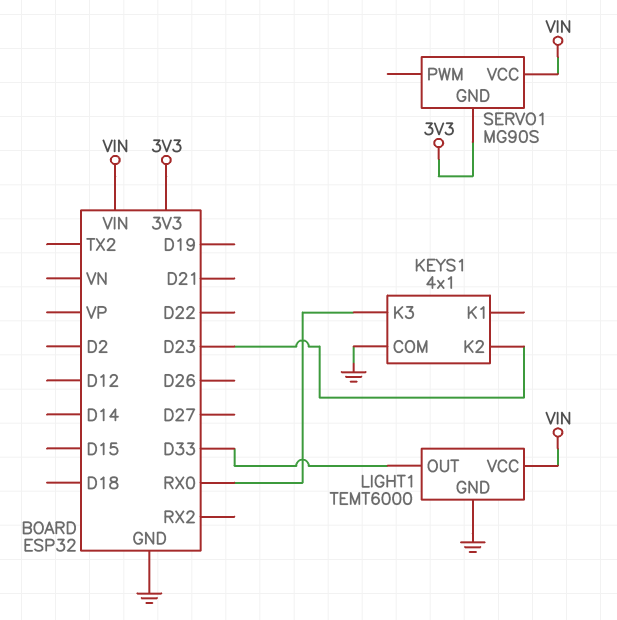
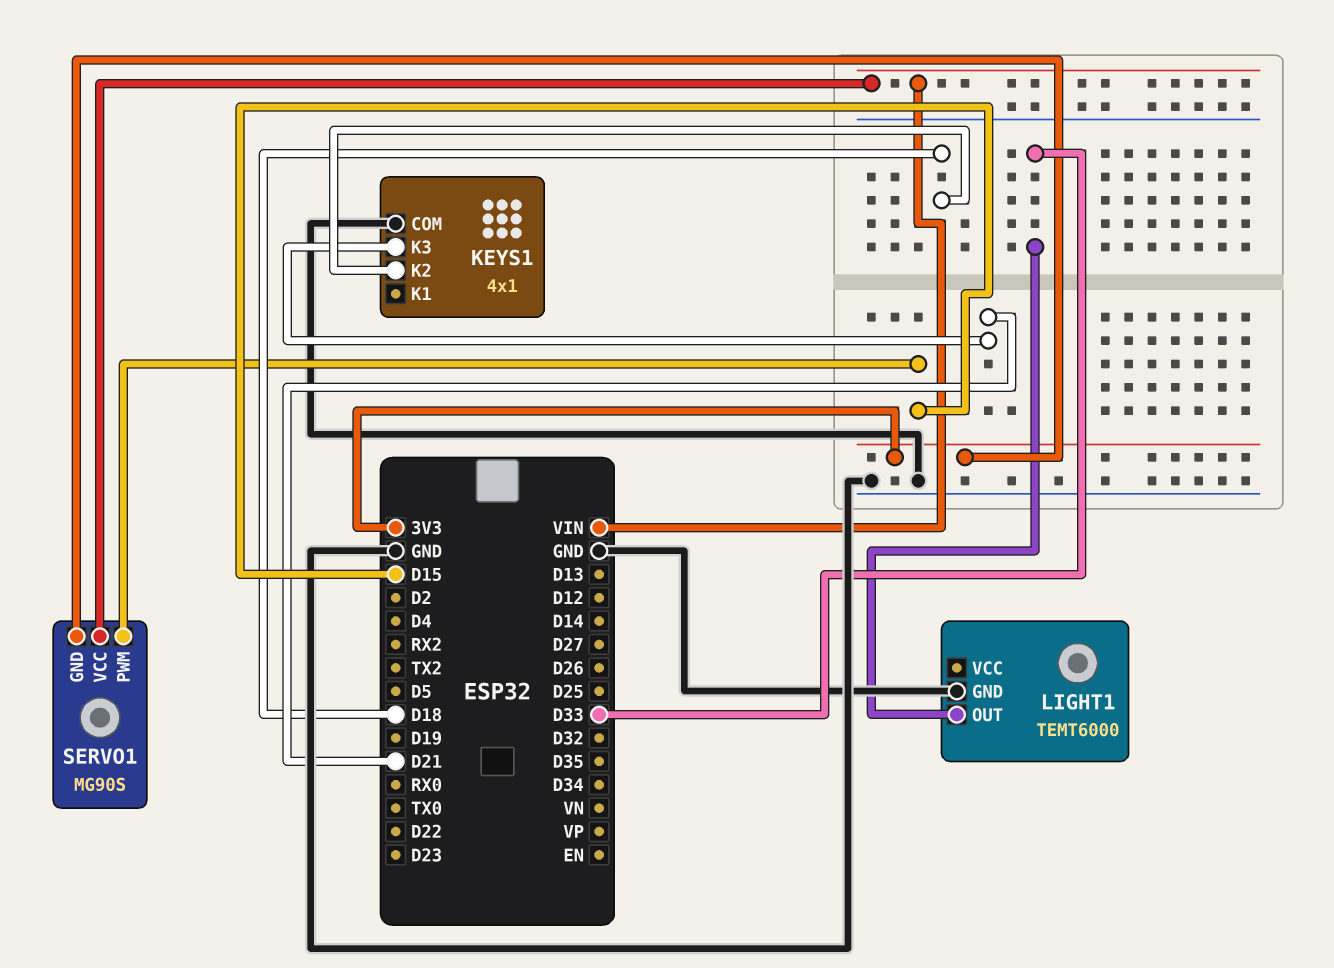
KEYS1 pin K2: D23 -> D18
KEYS1 pin K3: RX0 -> D21
LIGHT1 pin VCC: VIN -> none
SERVO1 pin PWM: none -> D15

